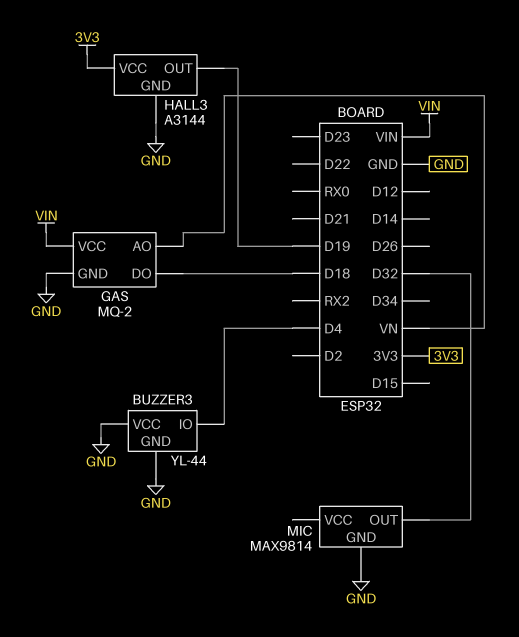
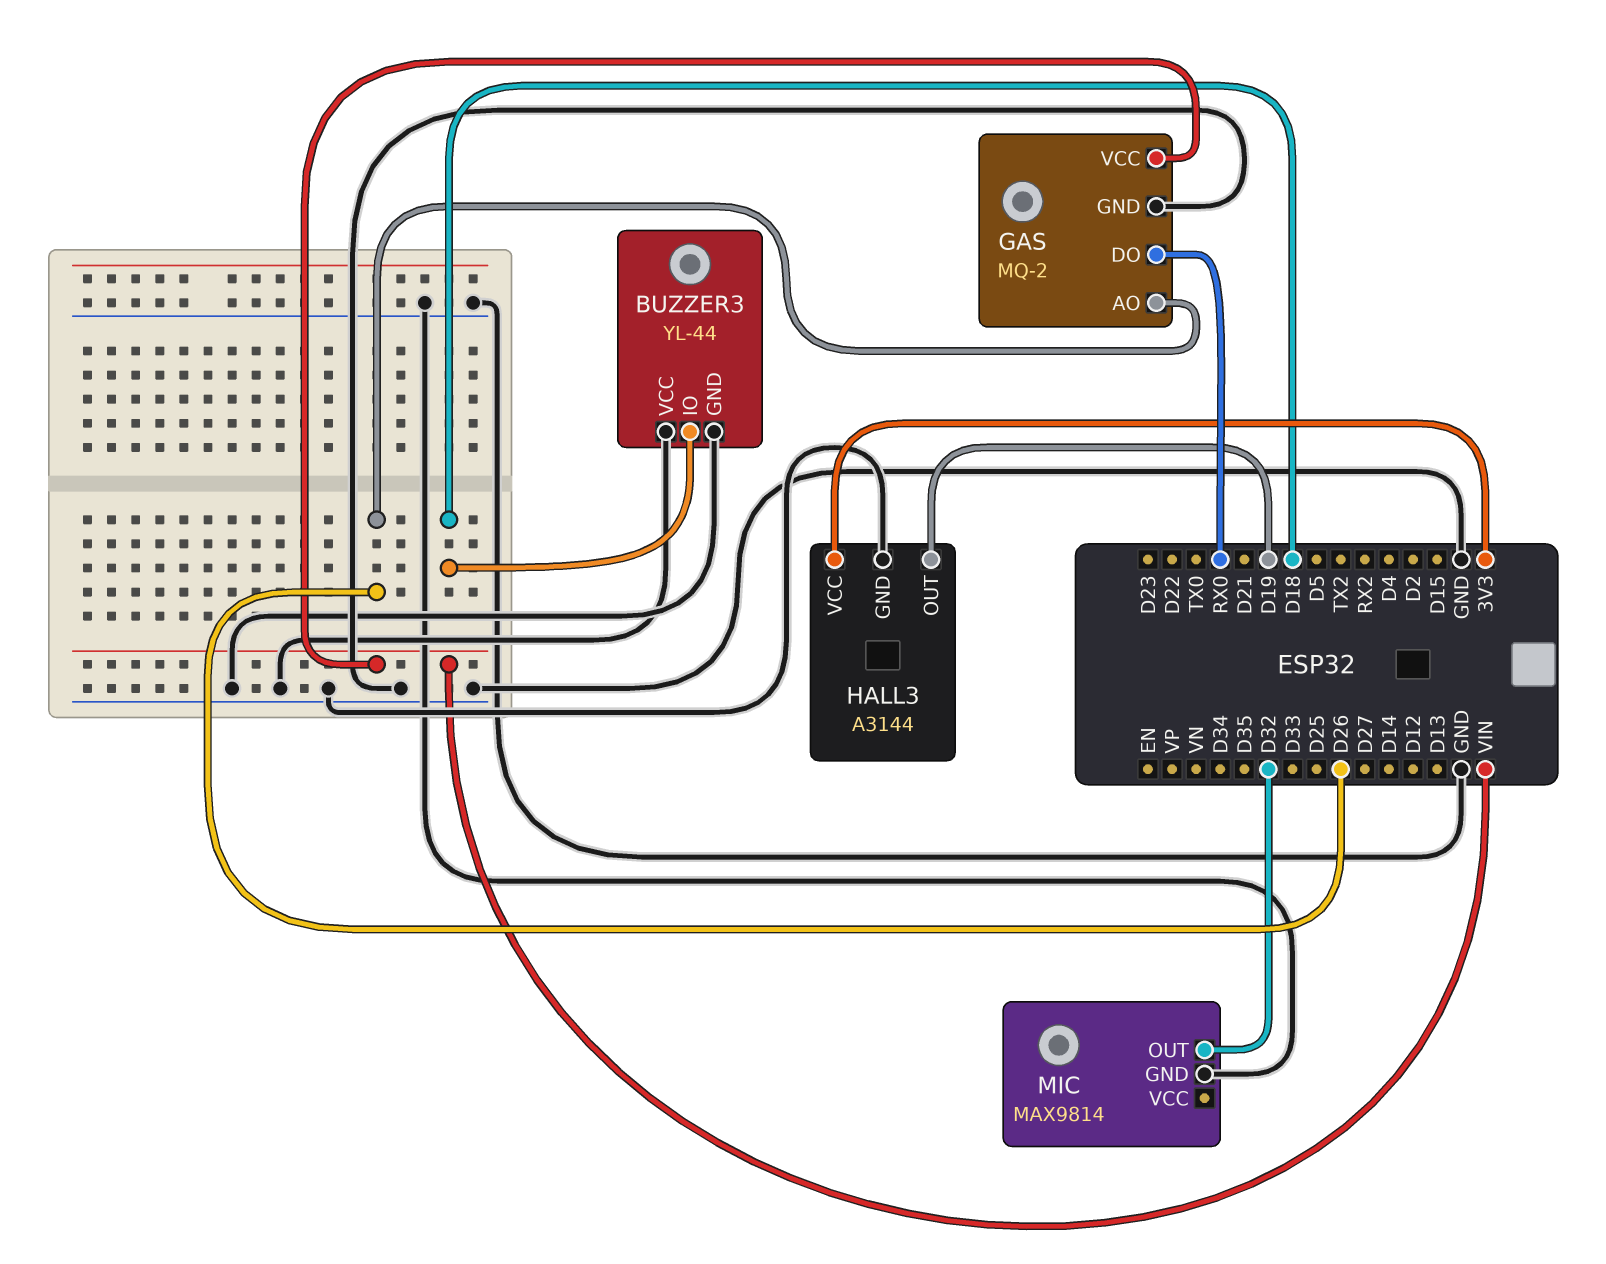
BUZZER3 pin IO: D4 -> D18
GAS pin AO: VN -> D26
GAS pin DO: D18 -> RX0

